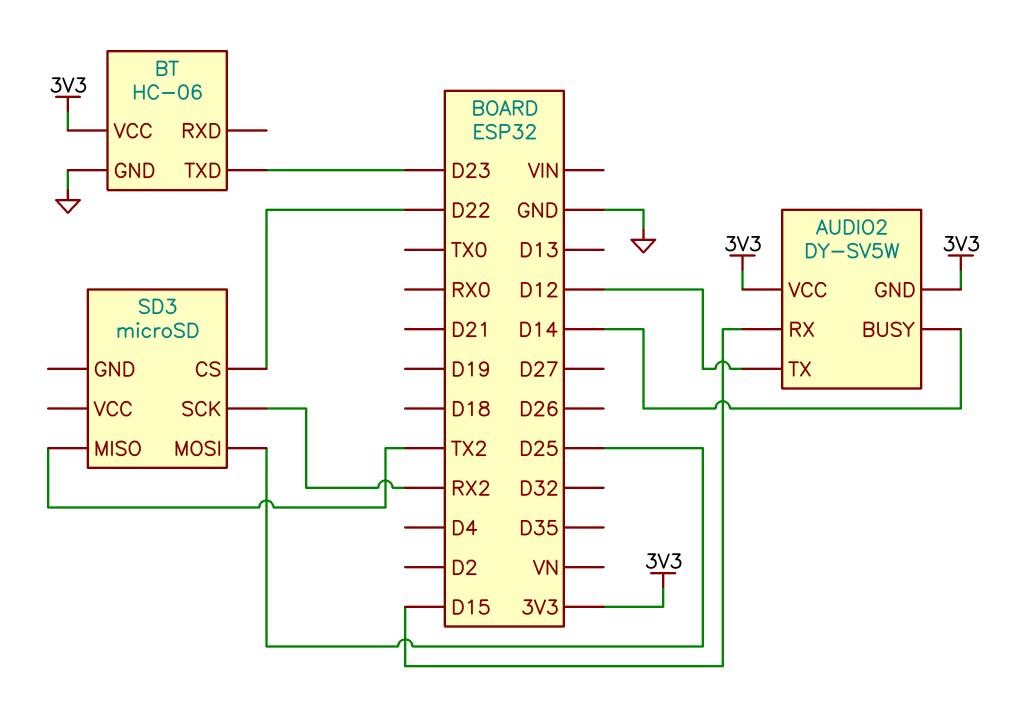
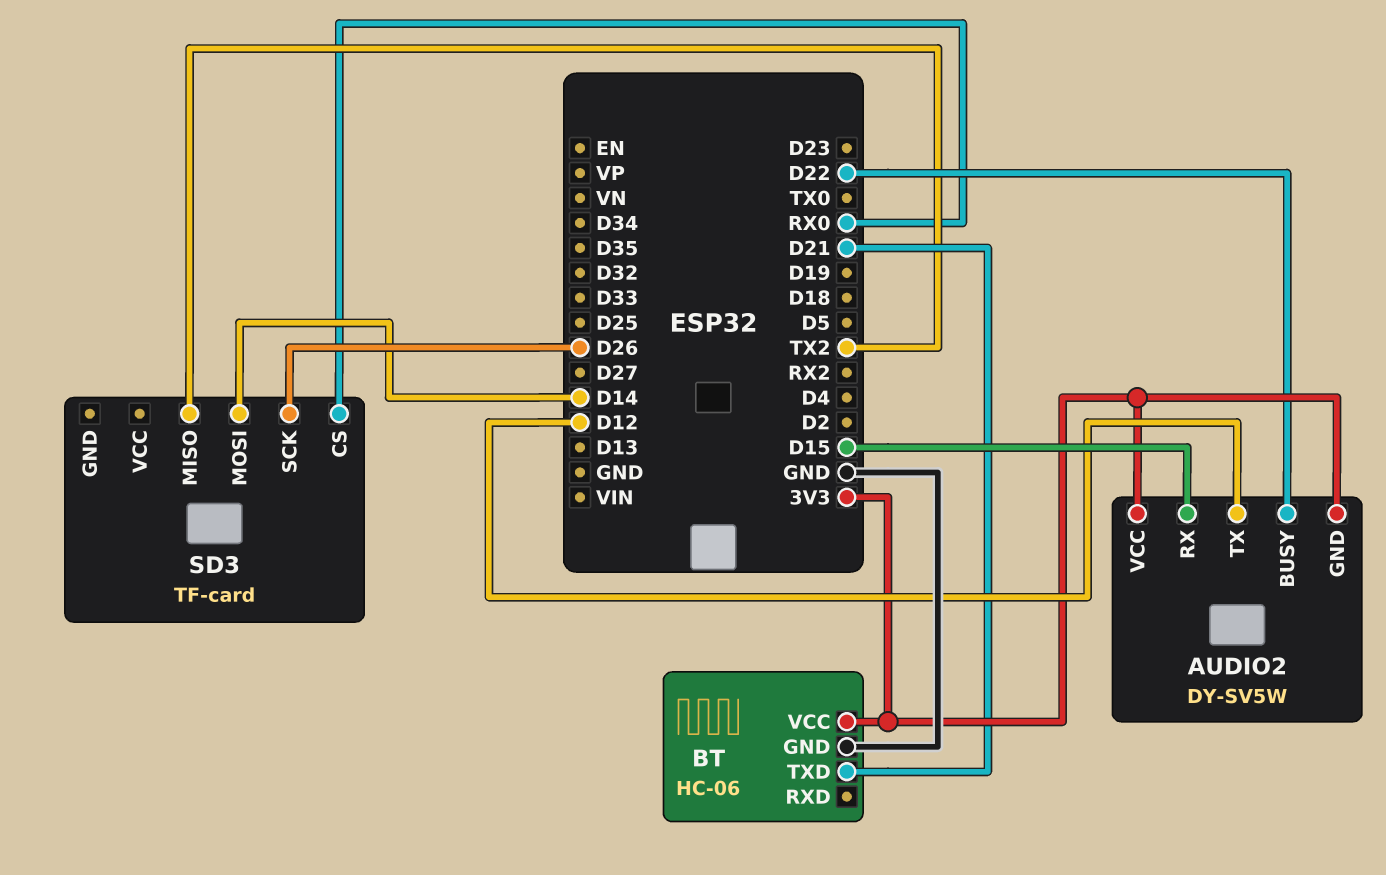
AUDIO2 pin BUSY: D14 -> D22
BT pin TXD: D23 -> D21
SD3: microSD -> TF-card
SD3 pin CS: D22 -> RX0
SD3 pin MOSI: D25 -> D14
SD3 pin SCK: RX2 -> D26

